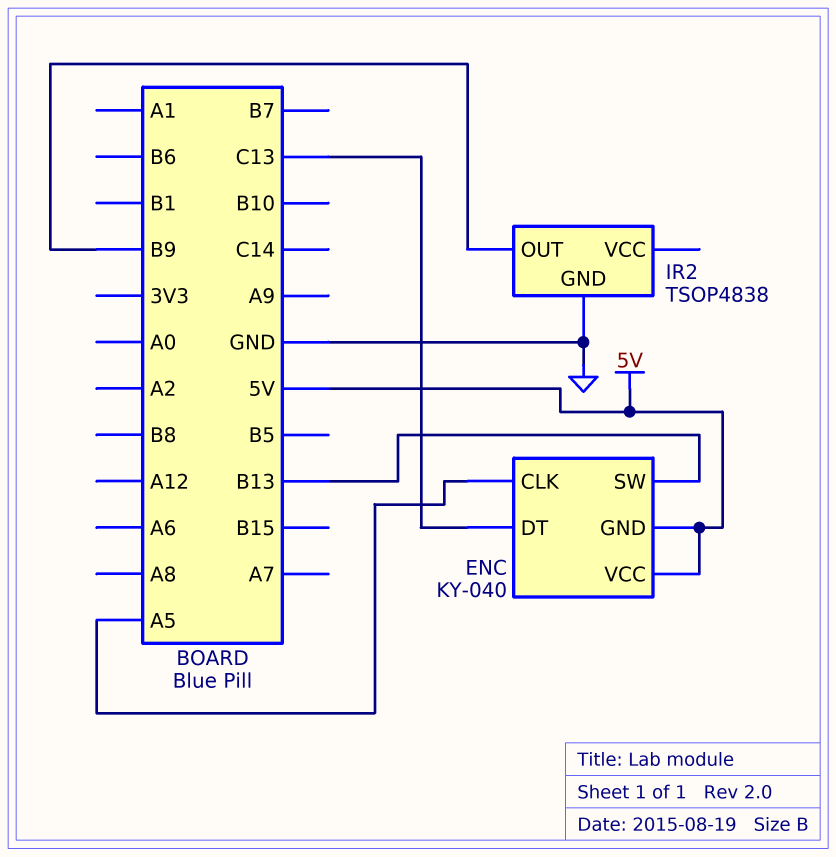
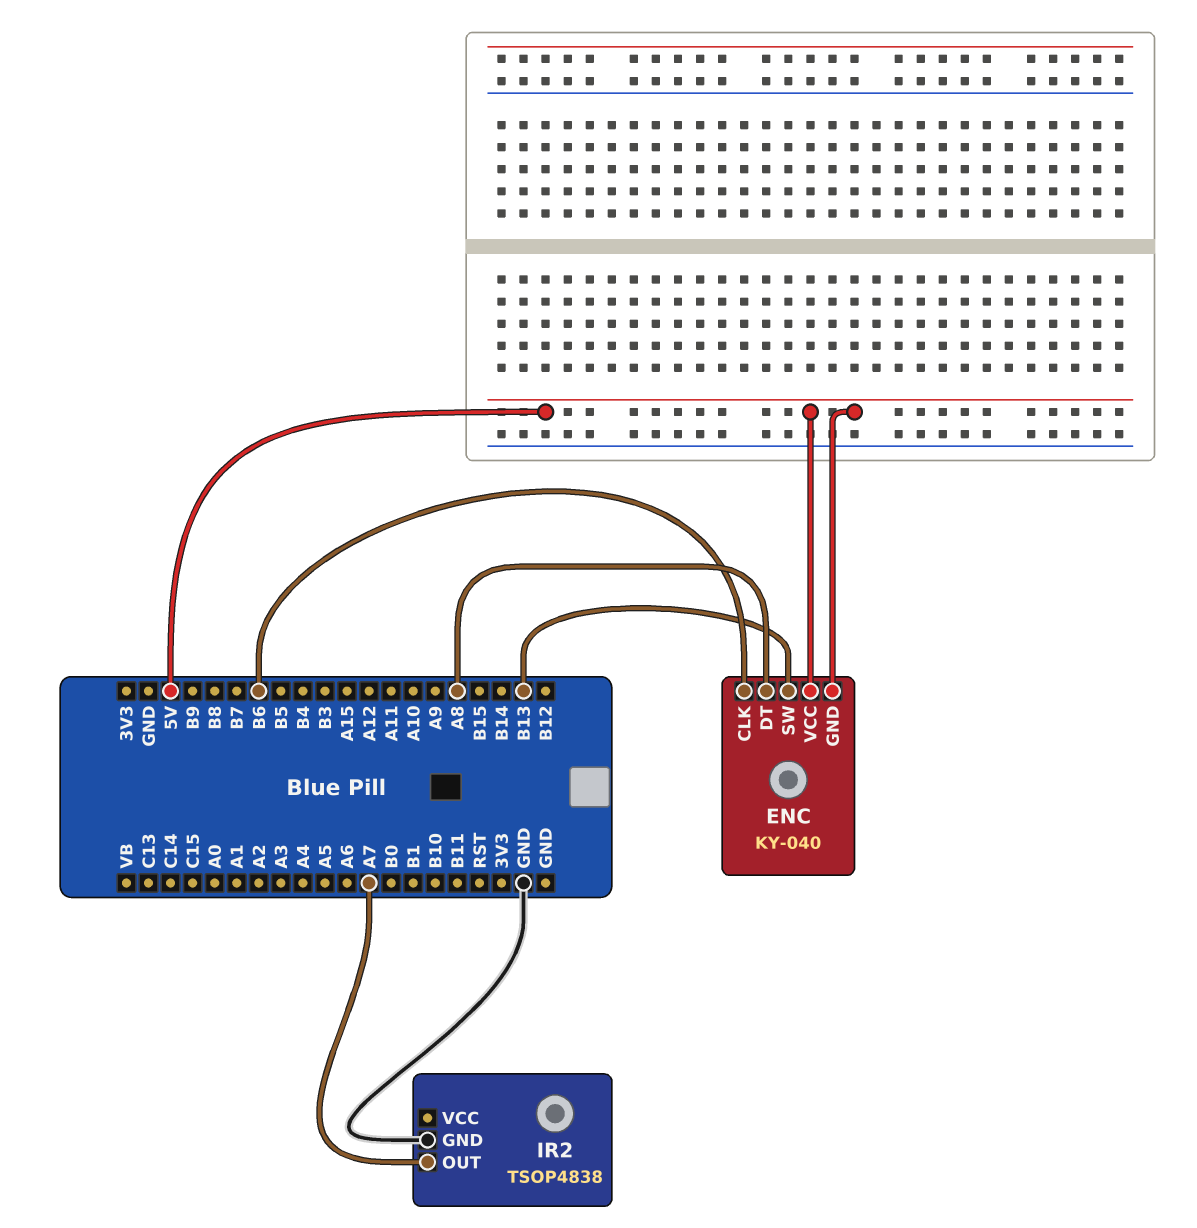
ENC pin CLK: A5 -> B6
ENC pin DT: C13 -> A8
IR2 pin OUT: B9 -> A7

